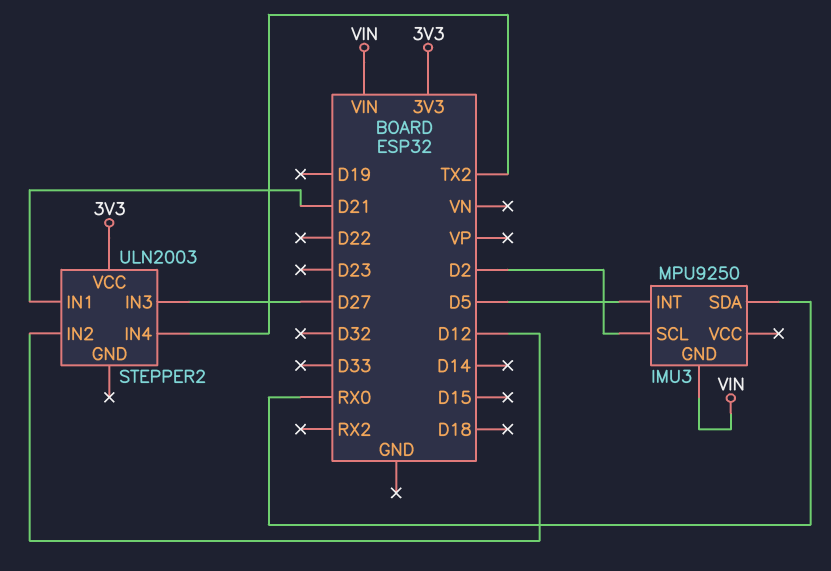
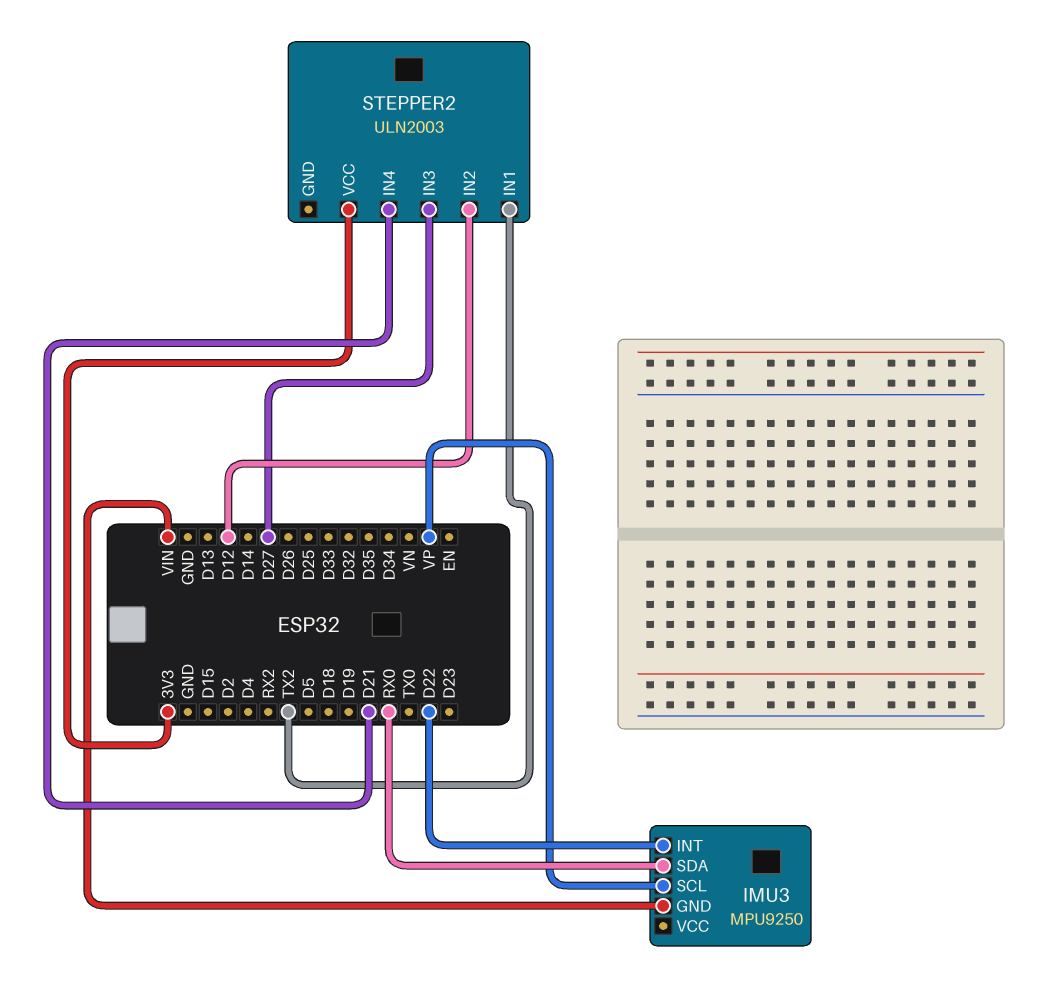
IMU3 pin INT: D5 -> D22
IMU3 pin SCL: D2 -> VP
STEPPER2 pin IN1: D21 -> TX2
STEPPER2 pin IN4: TX2 -> D21

